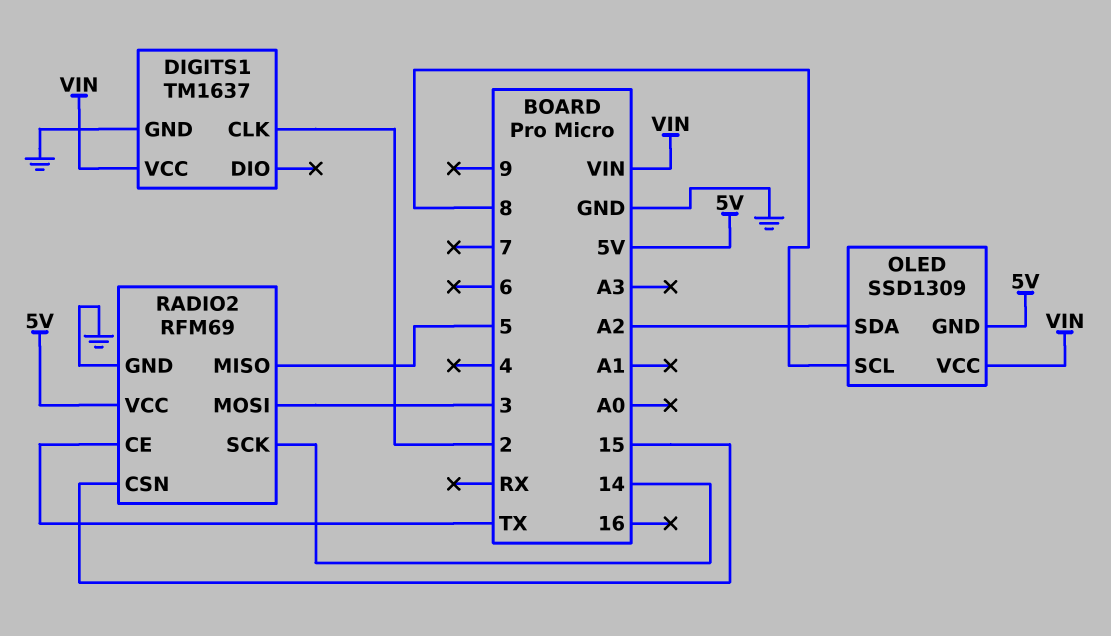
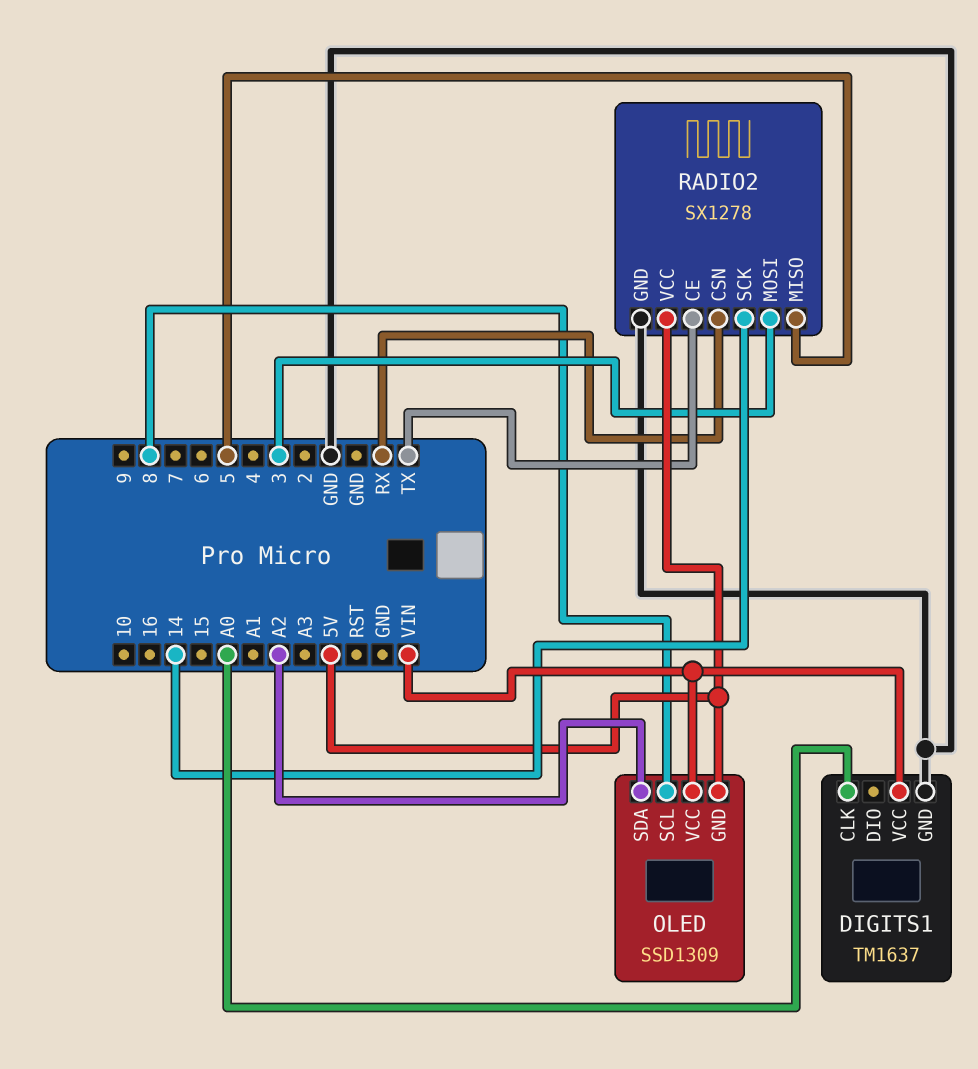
DIGITS1 pin CLK: 2 -> A0
RADIO2: RFM69 -> SX1278
RADIO2 pin CSN: 15 -> RX

